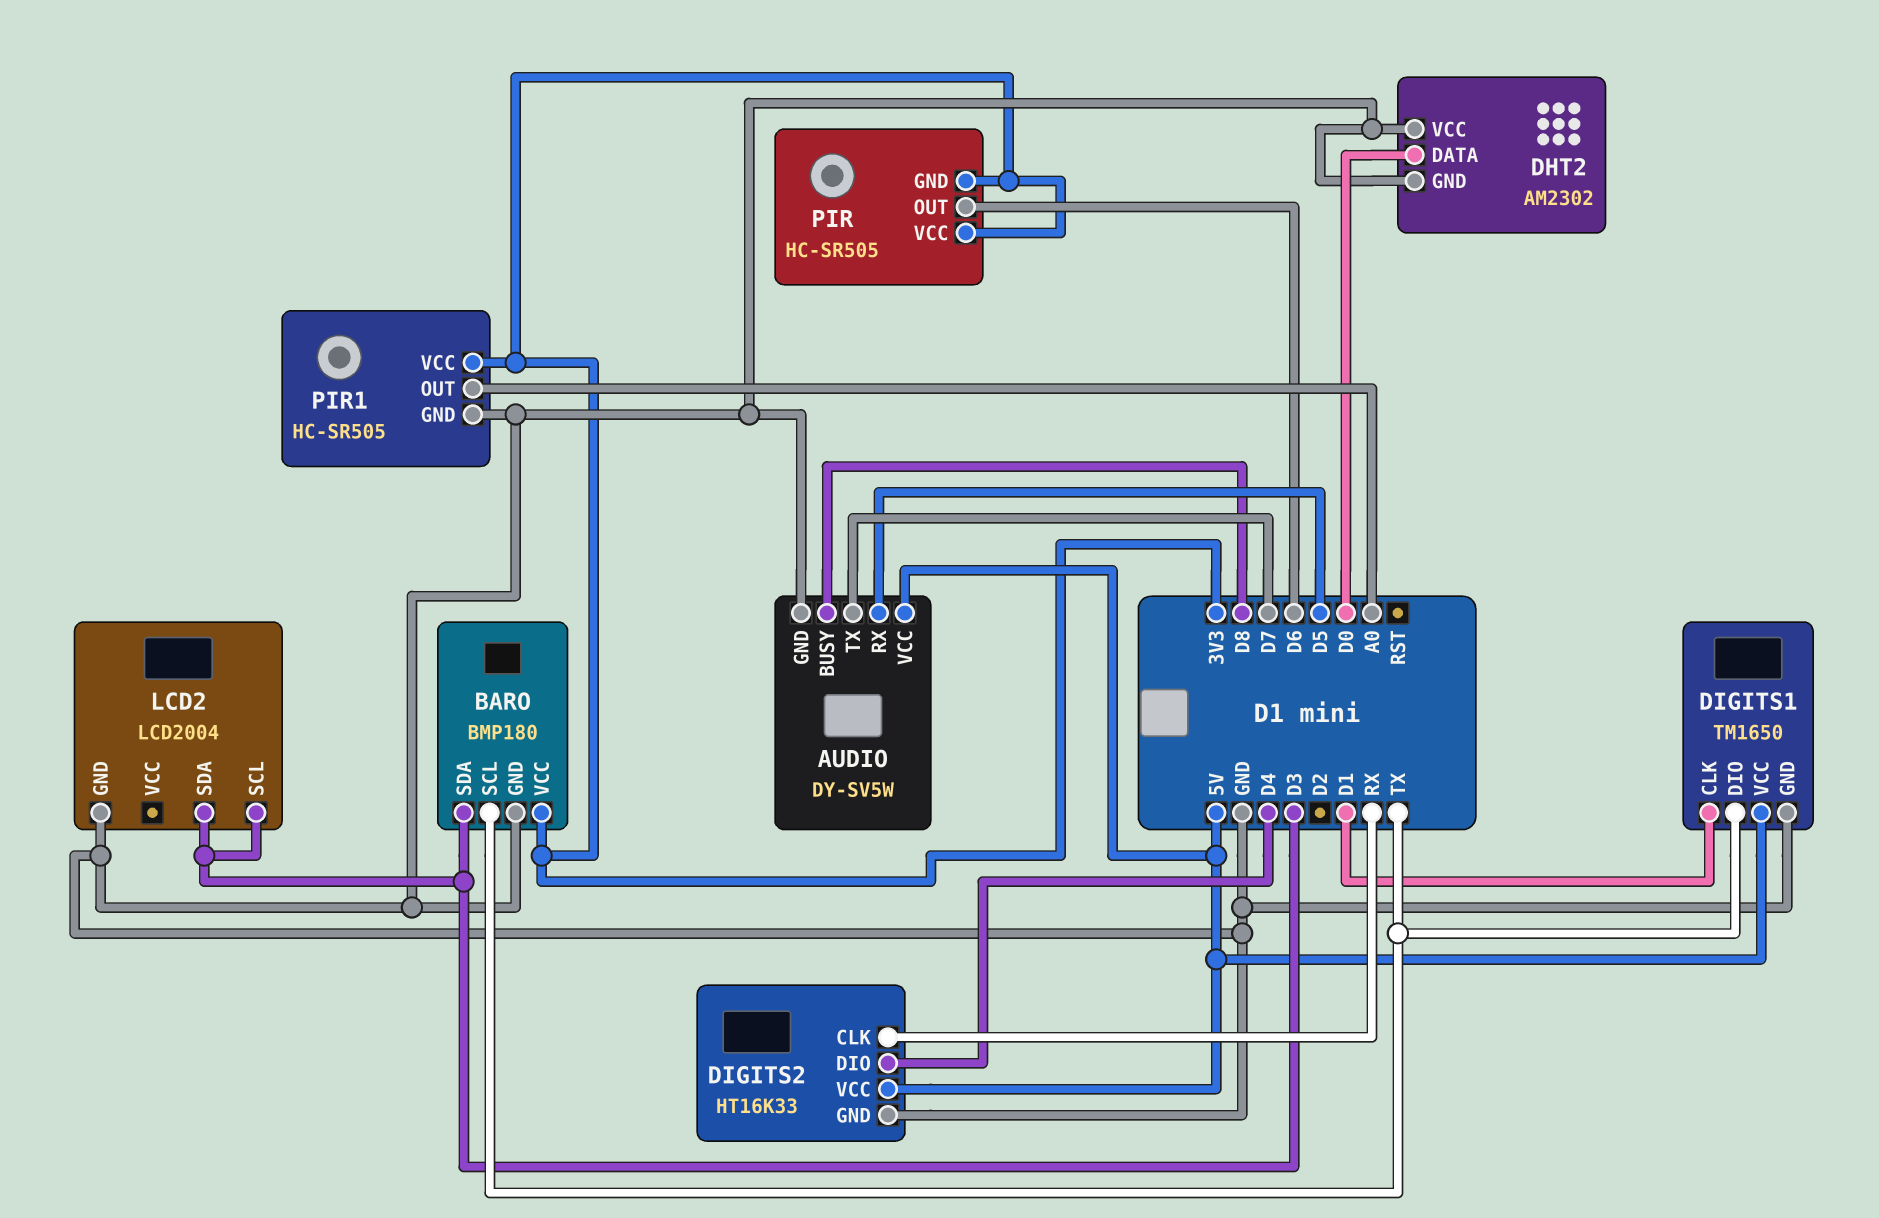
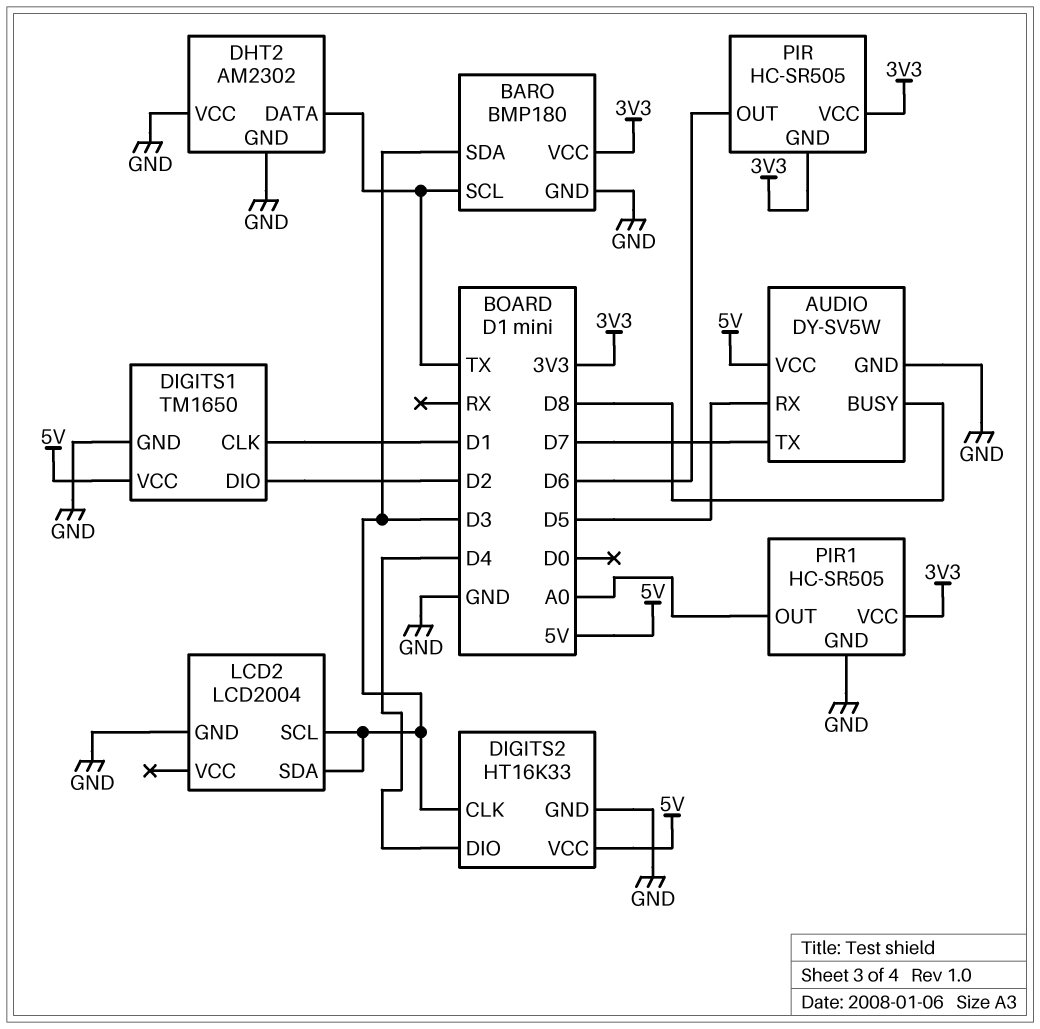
DHT2 pin DATA: D0 -> TX
DIGITS1 pin DIO: TX -> D2
DIGITS2 pin CLK: RX -> D3

